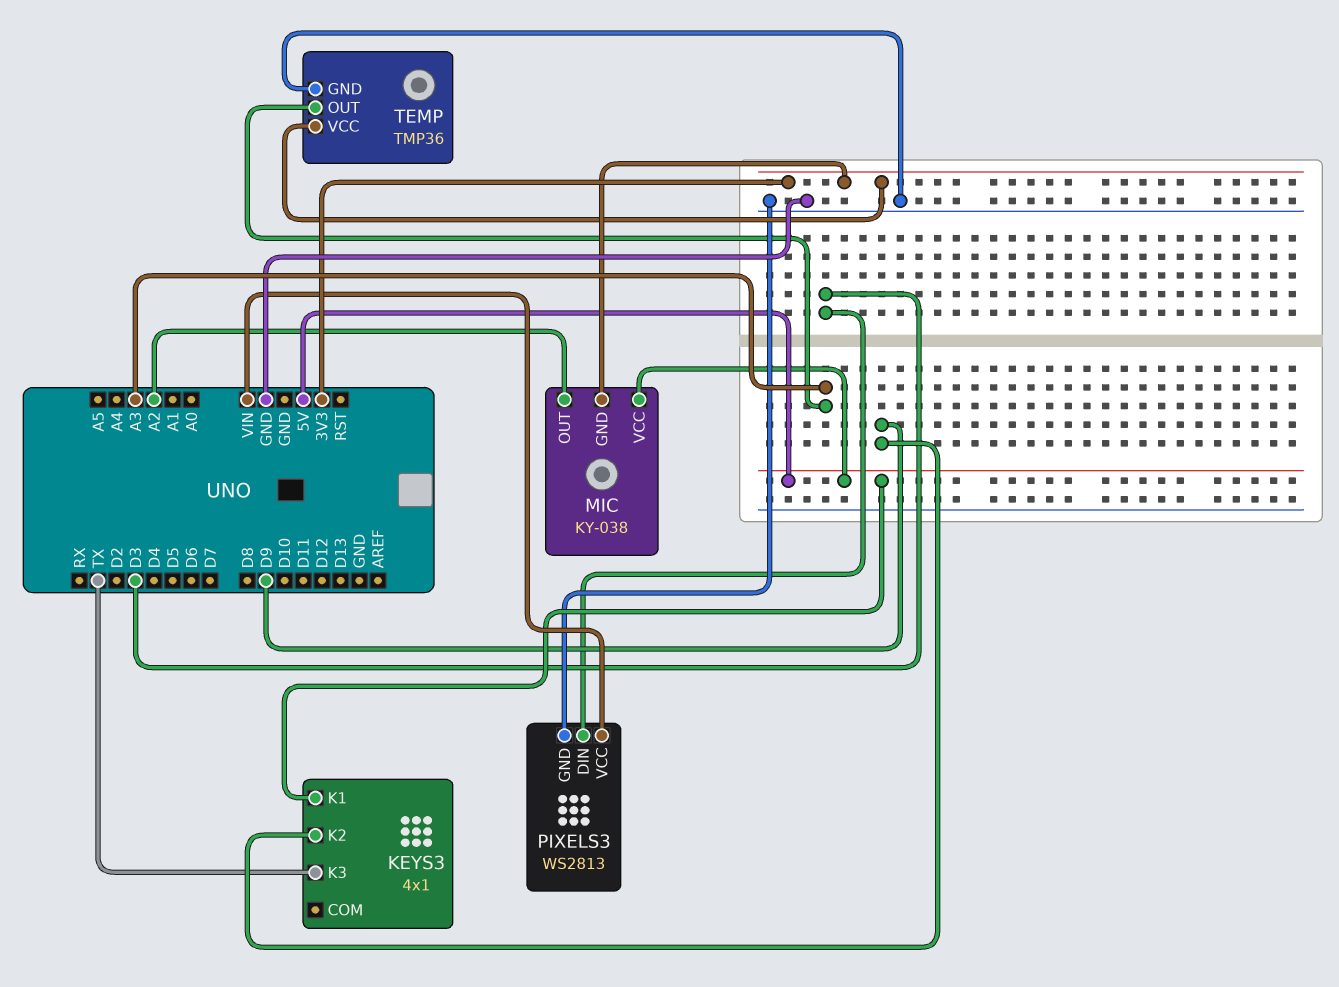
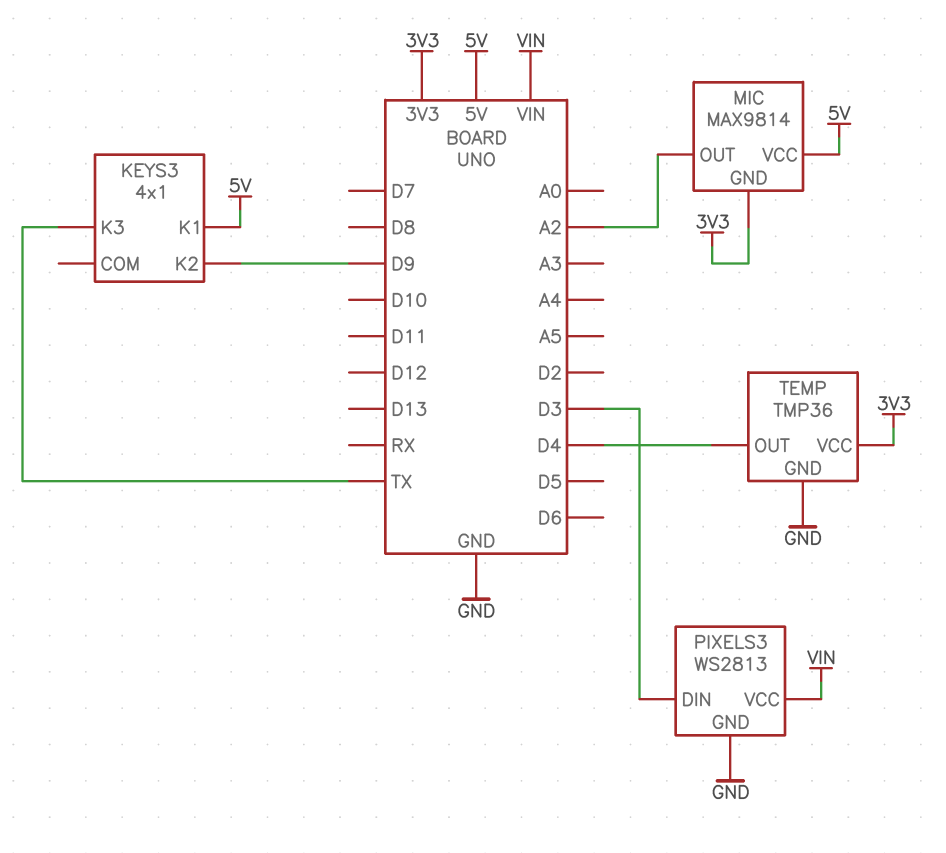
MIC: KY-038 -> MAX9814
TEMP pin OUT: A3 -> D4

